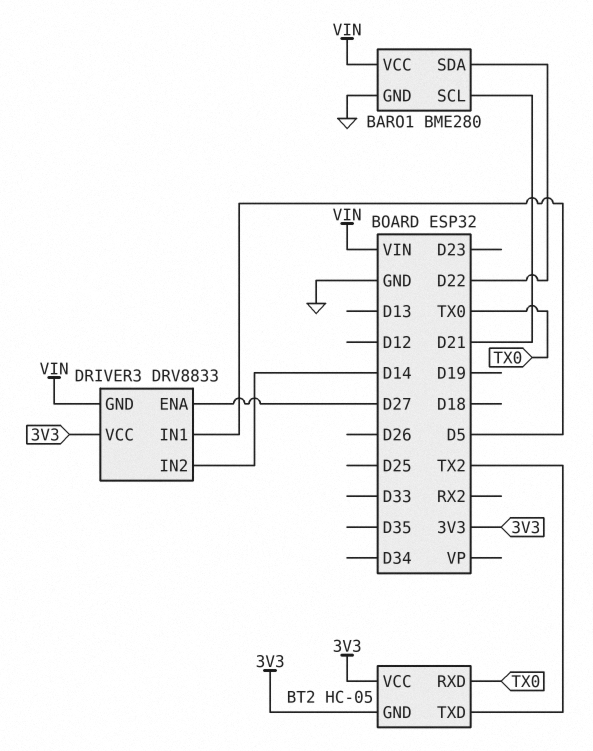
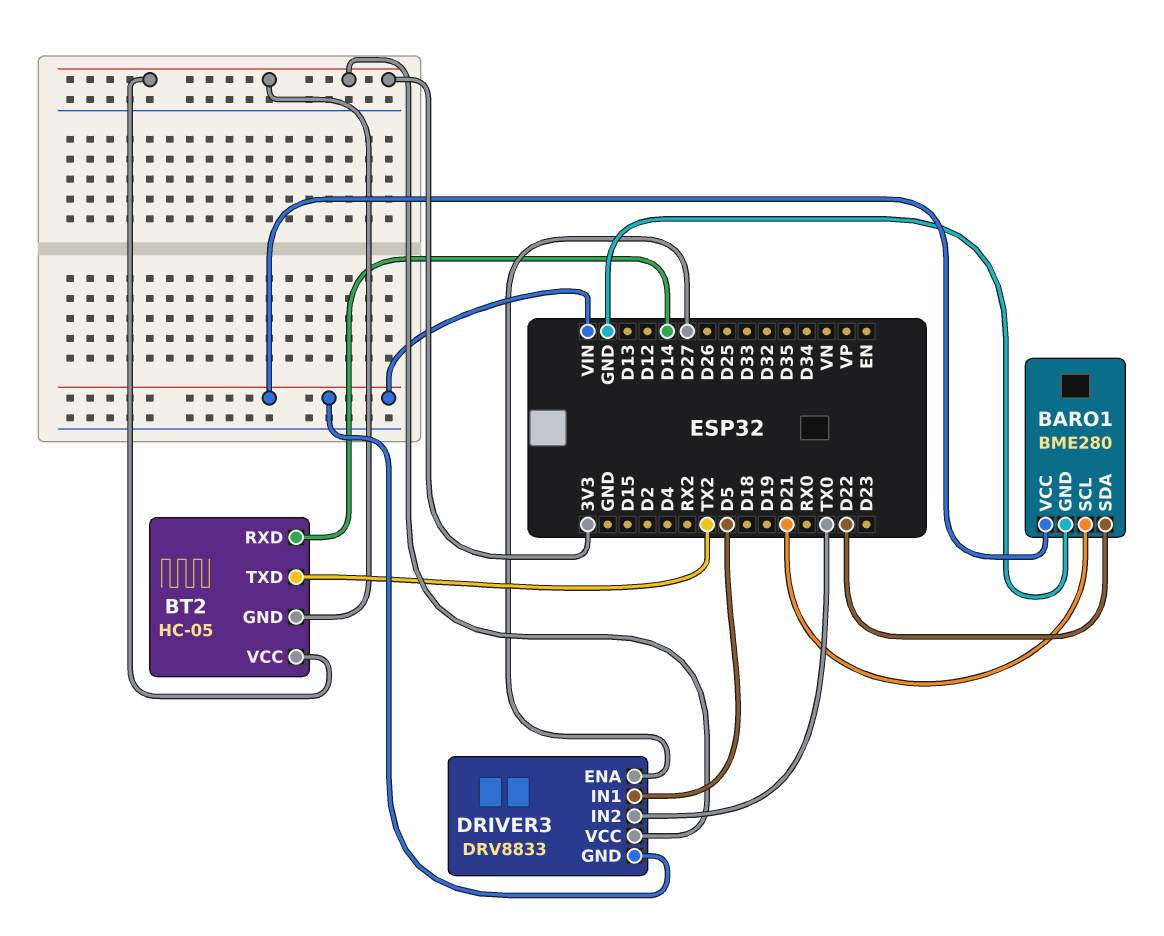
BT2 pin RXD: TX0 -> D14
DRIVER3 pin IN2: D14 -> TX0

